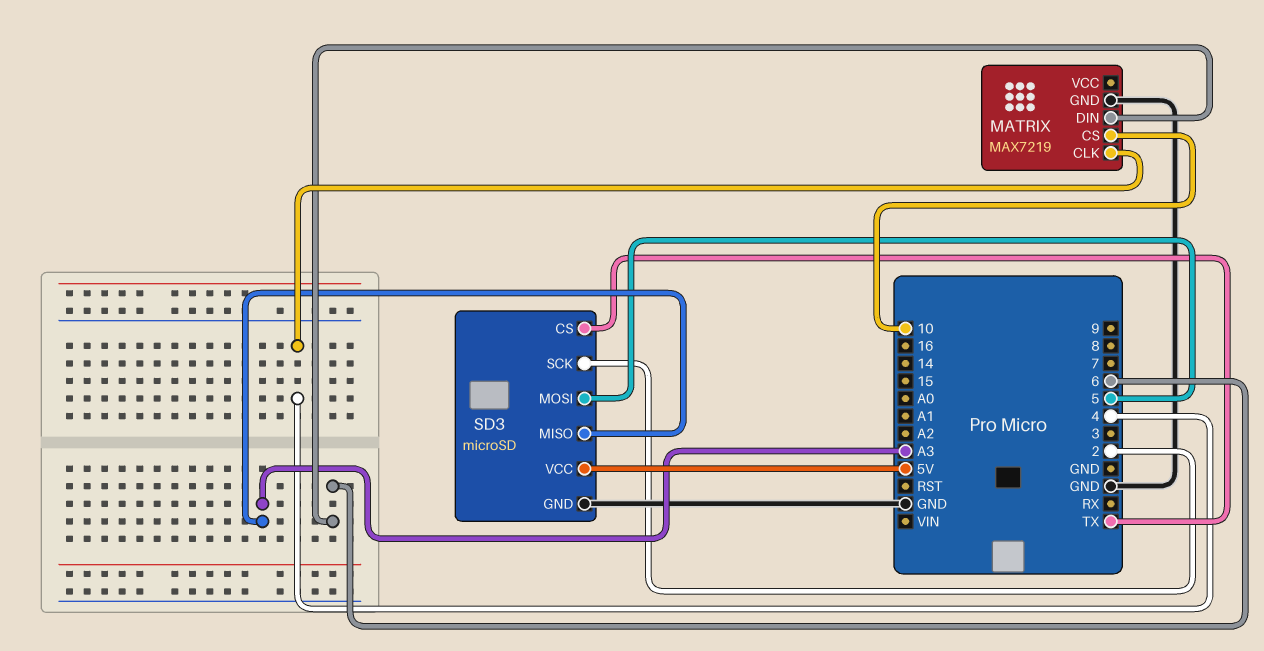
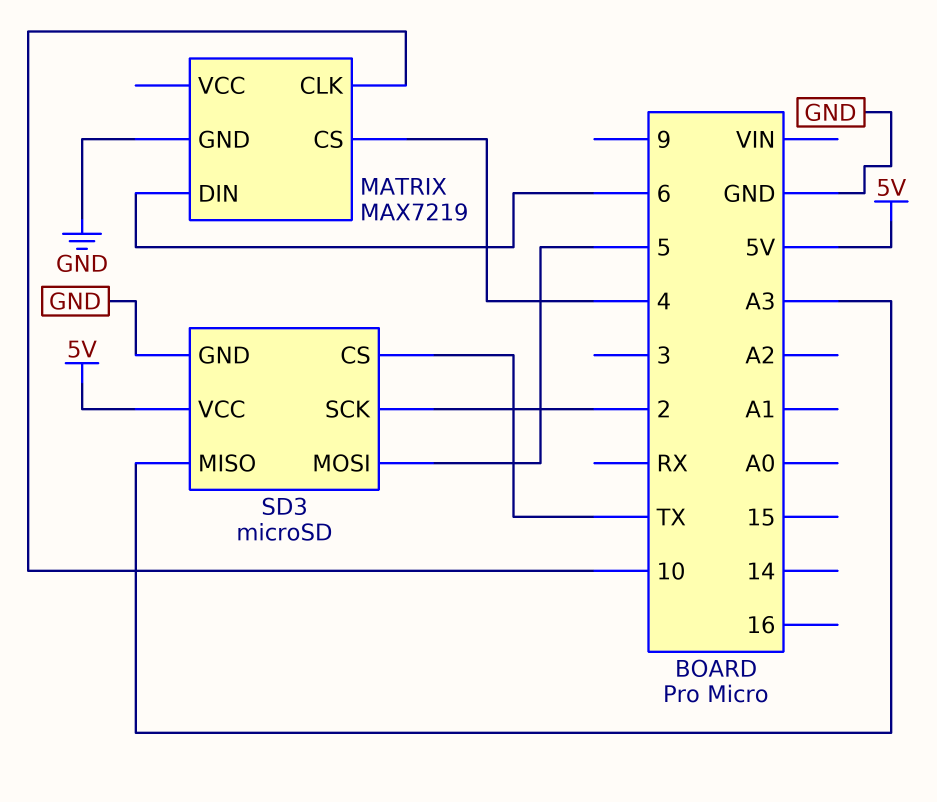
MATRIX pin CLK: 4 -> 10
MATRIX pin CS: 10 -> 4

